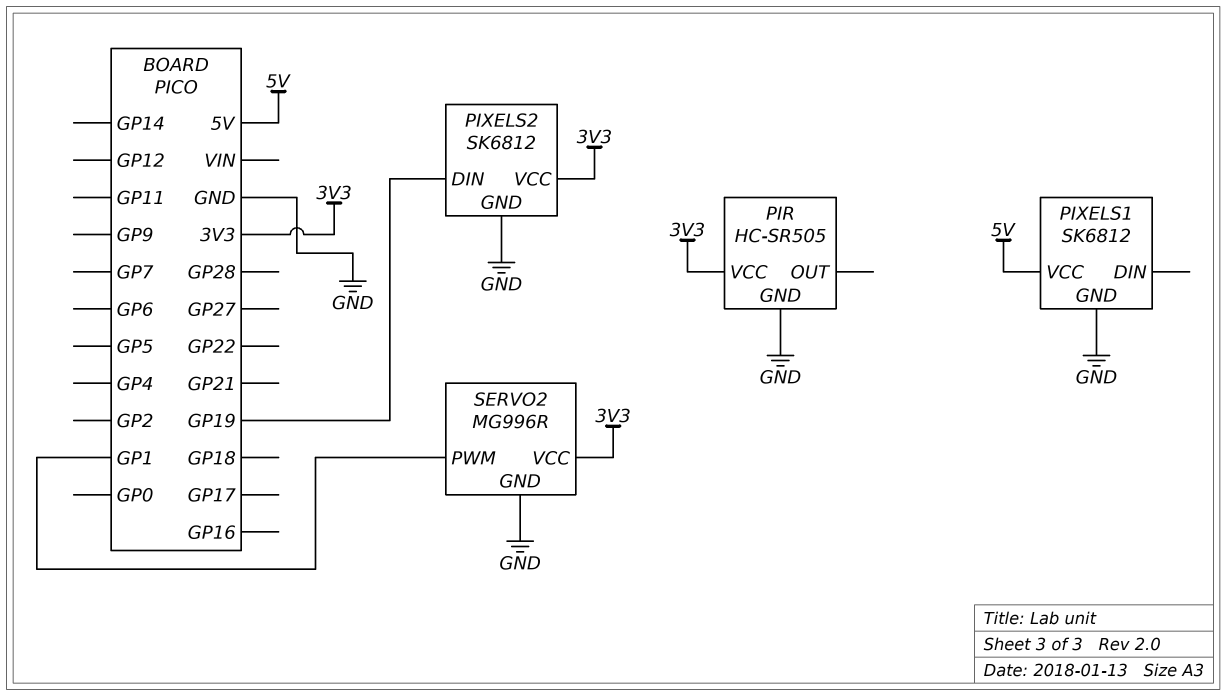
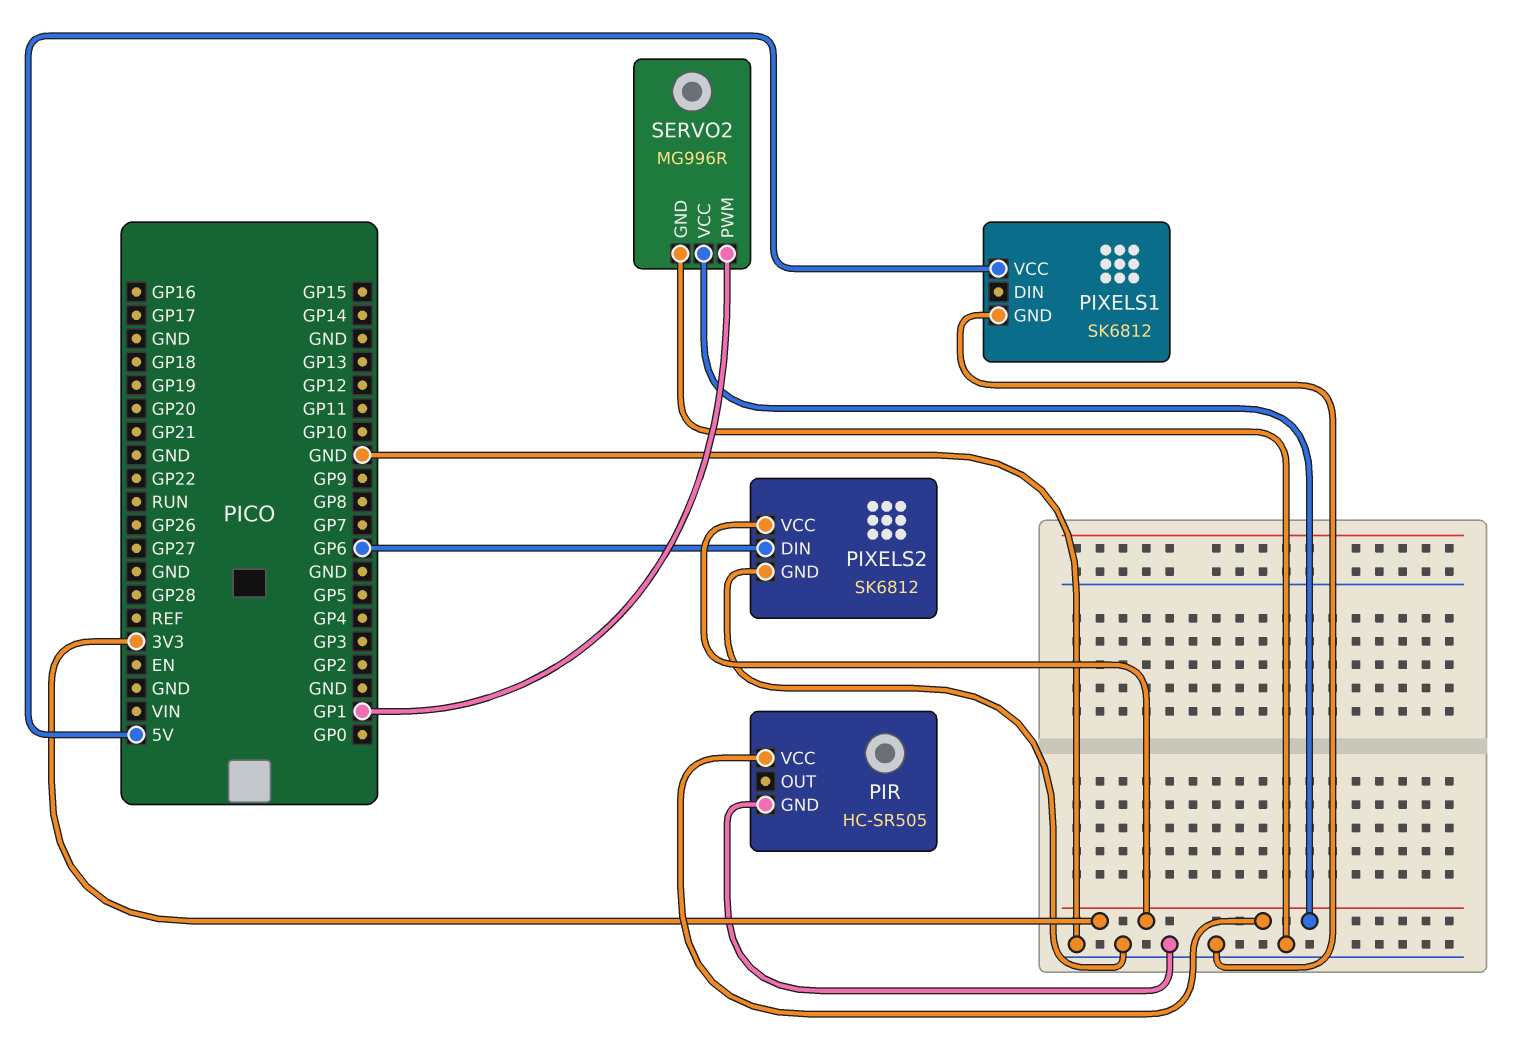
PIXELS2 pin DIN: GP19 -> GP6

